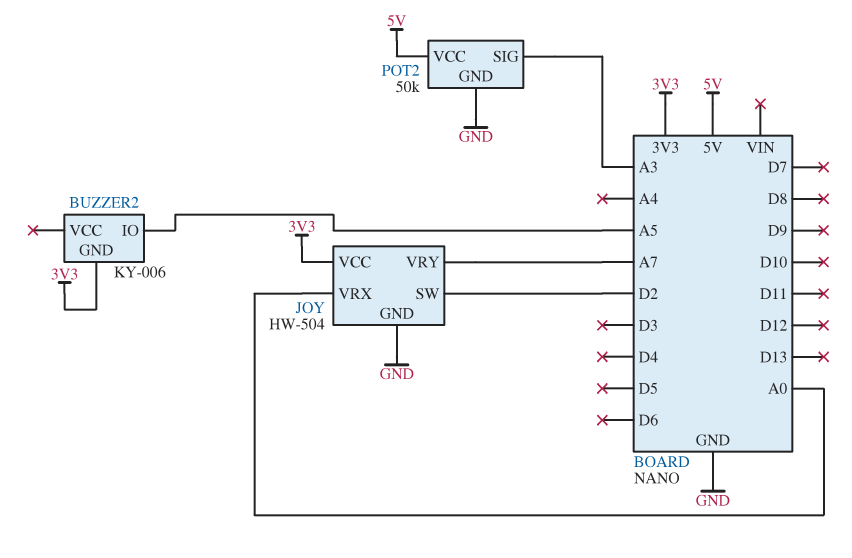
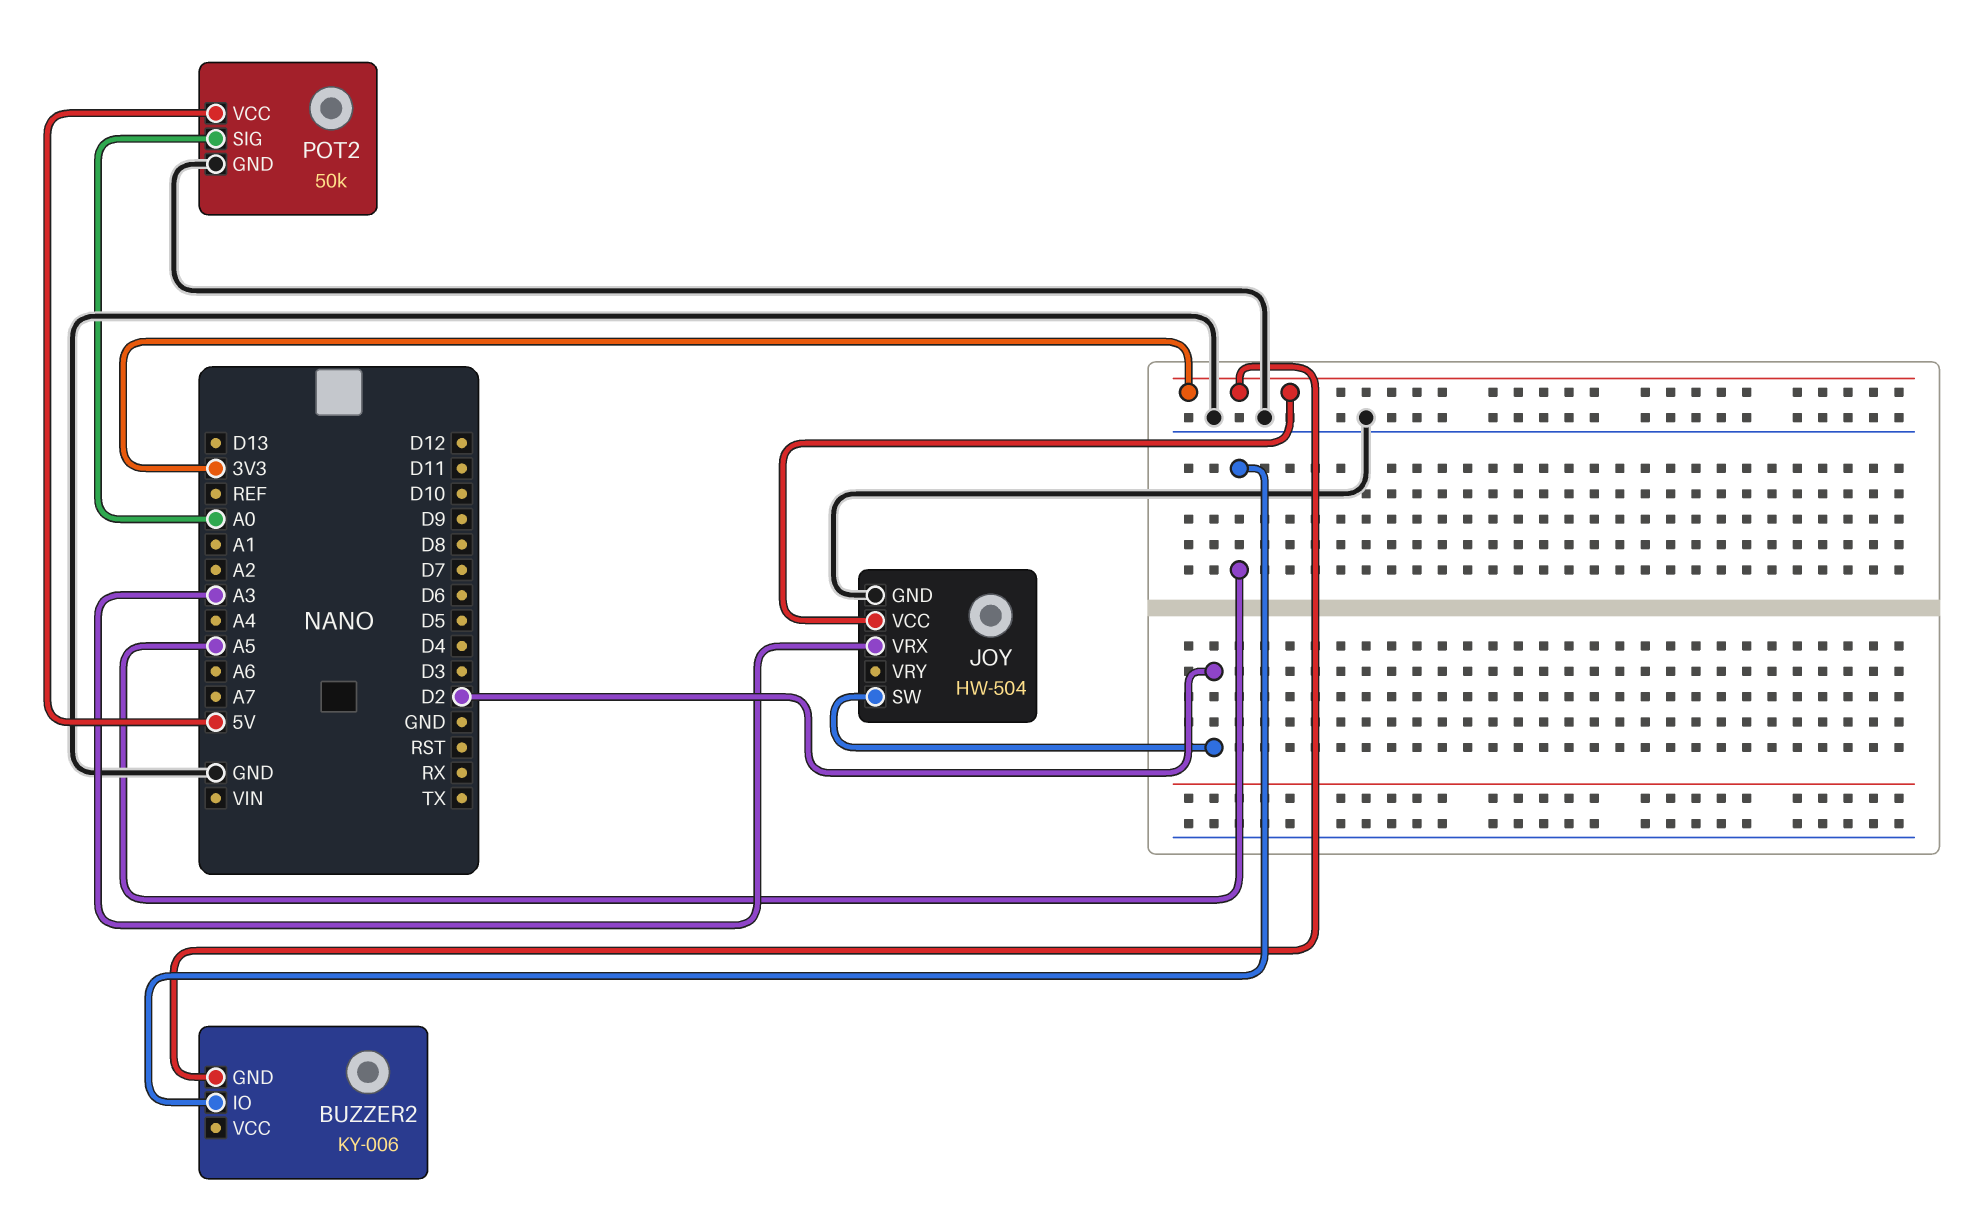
JOY pin VRX: A0 -> A3
JOY pin VRY: A7 -> none
POT2 pin SIG: A3 -> A0

